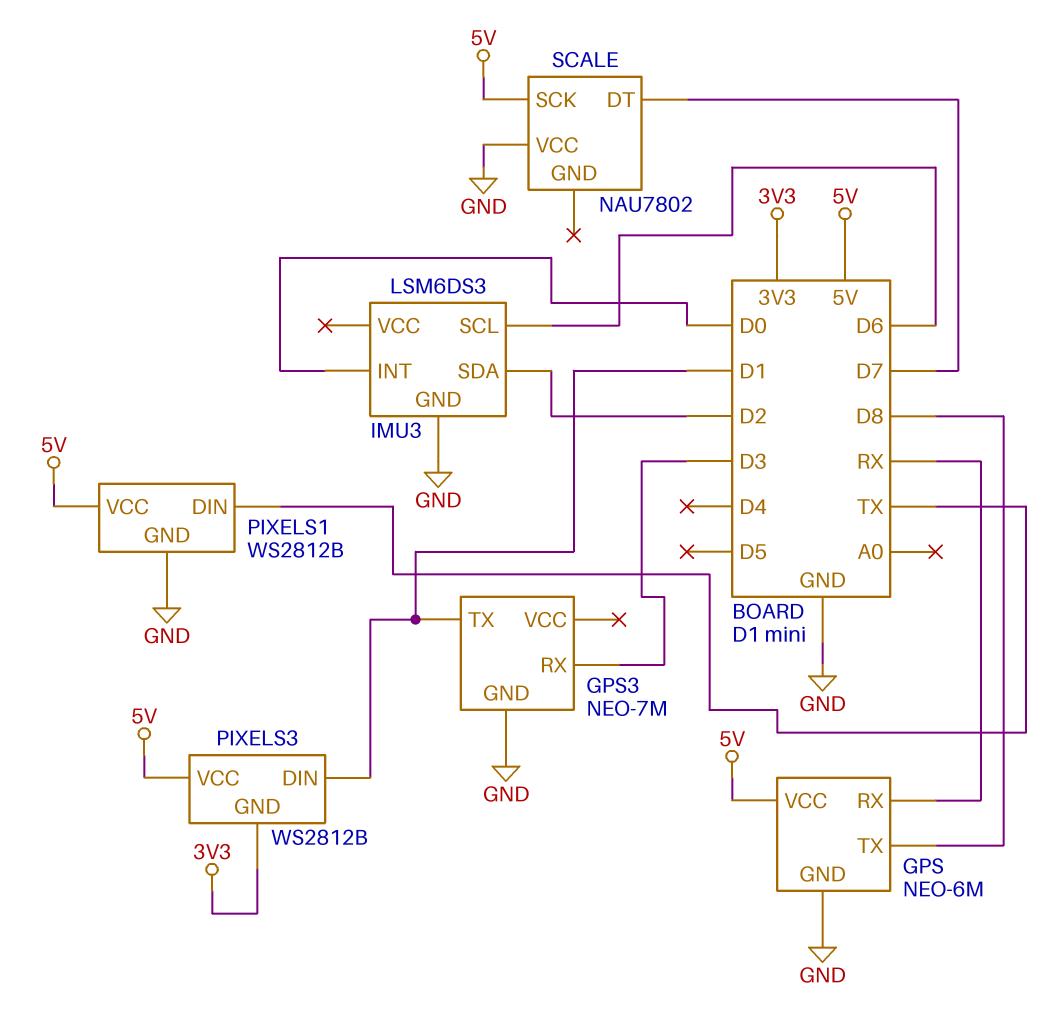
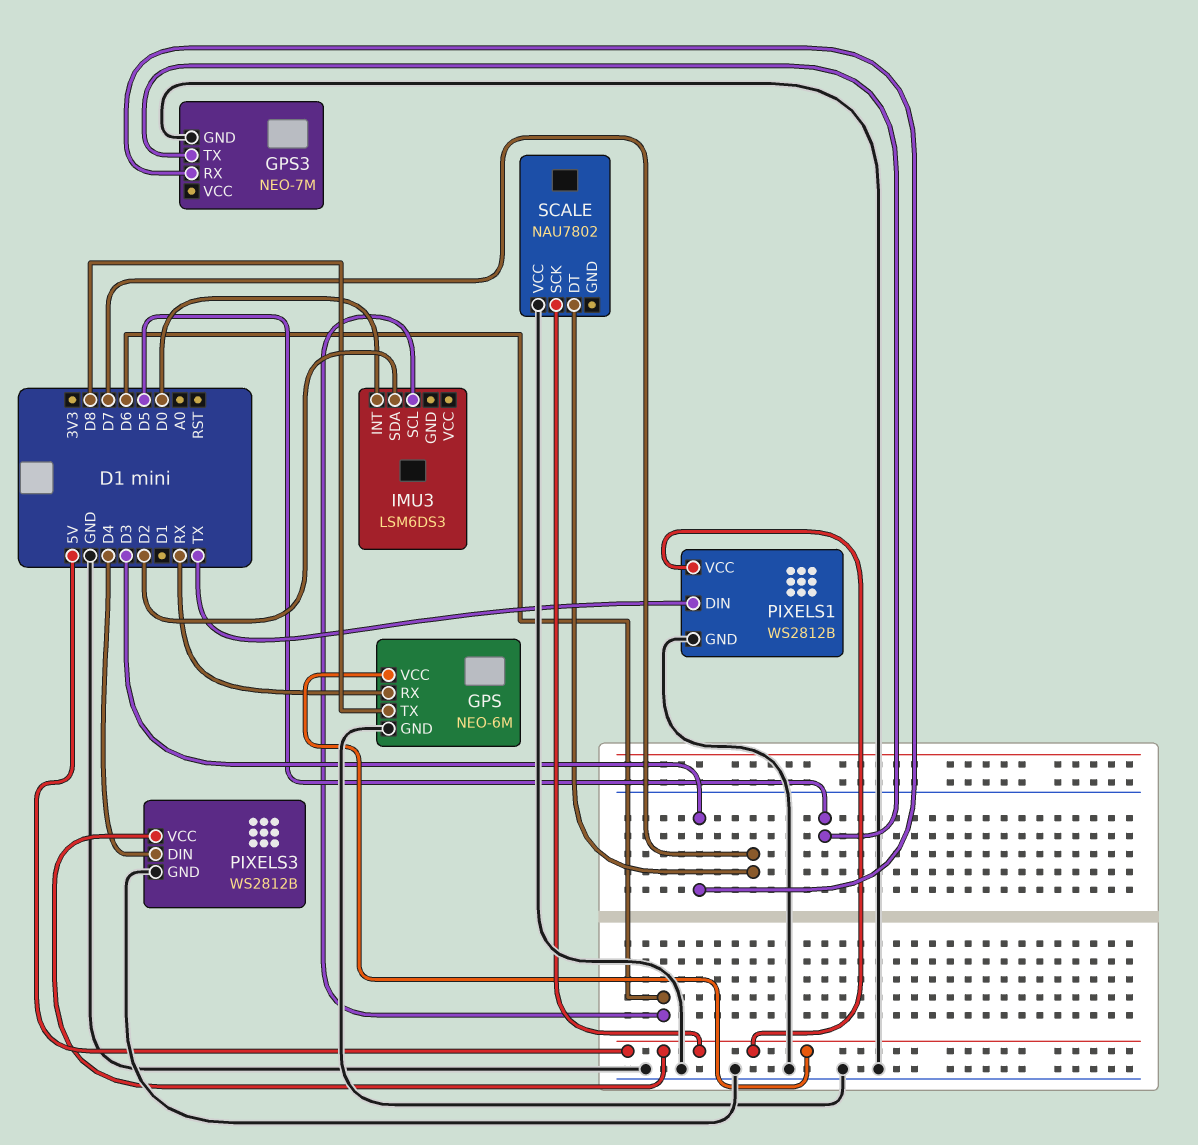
GPS3 pin TX: D1 -> D5
IMU3 pin GND: GND -> none
PIXELS3 pin DIN: D1 -> D4
PIXELS3 pin GND: 3V3 -> GND

